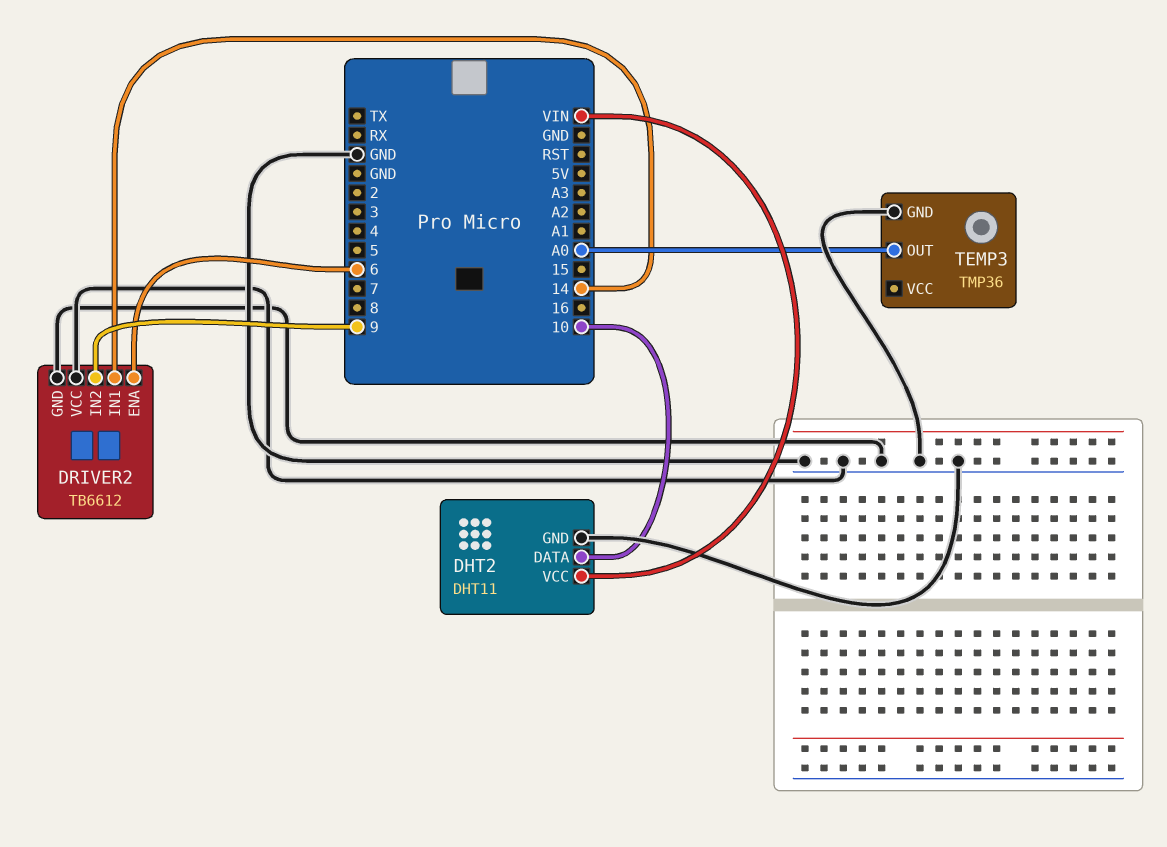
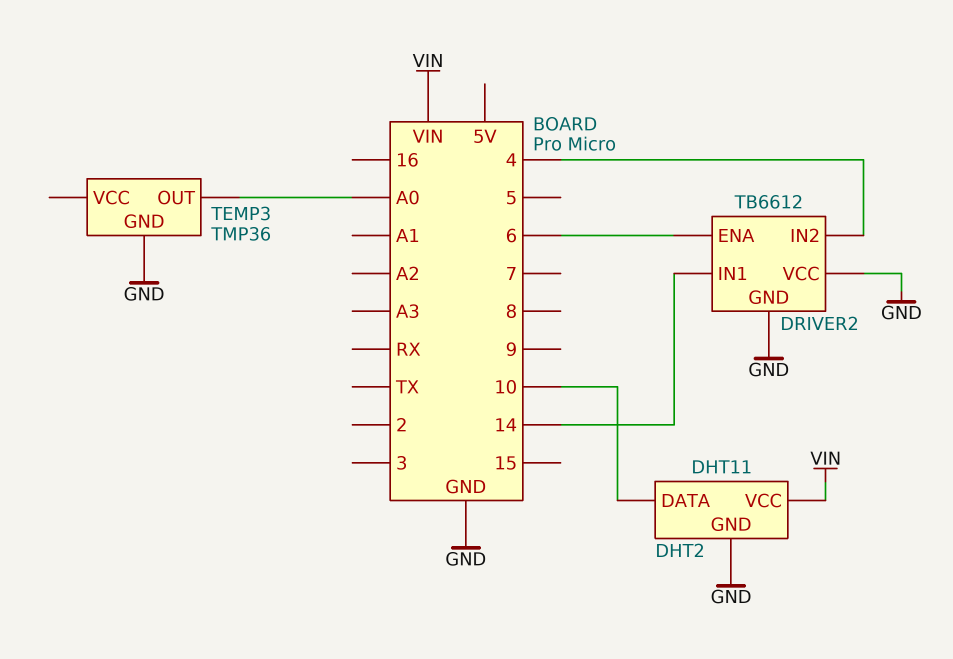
DRIVER2 pin IN2: 9 -> 4

